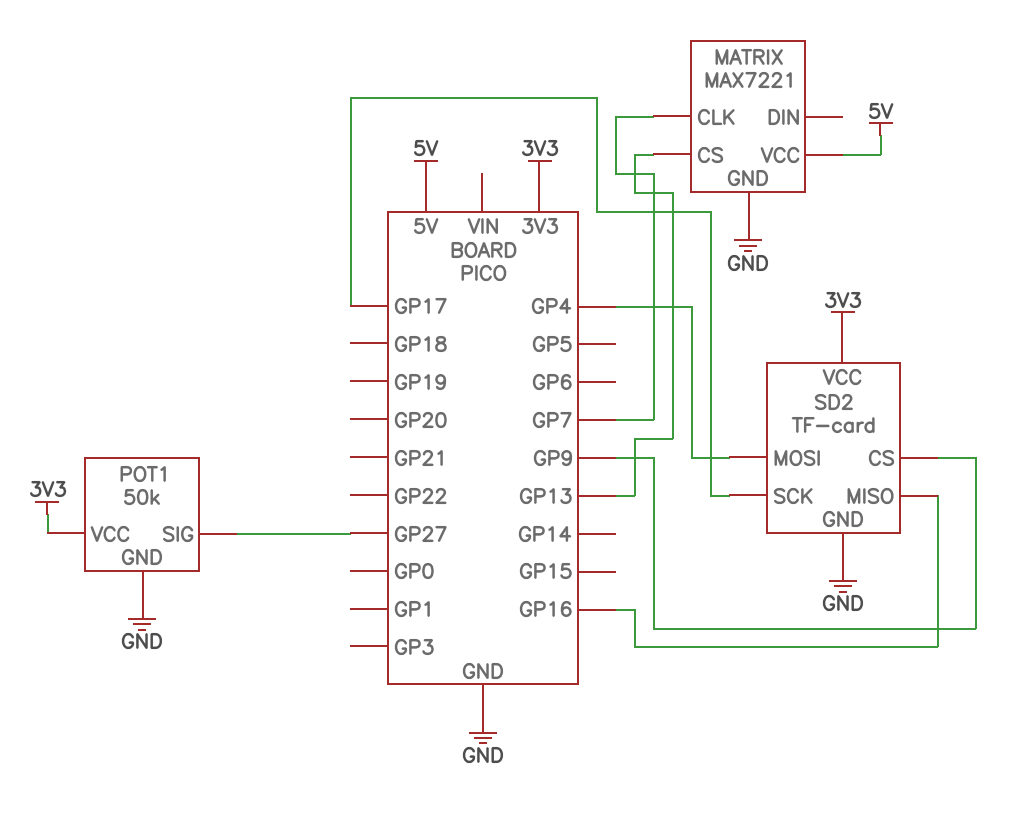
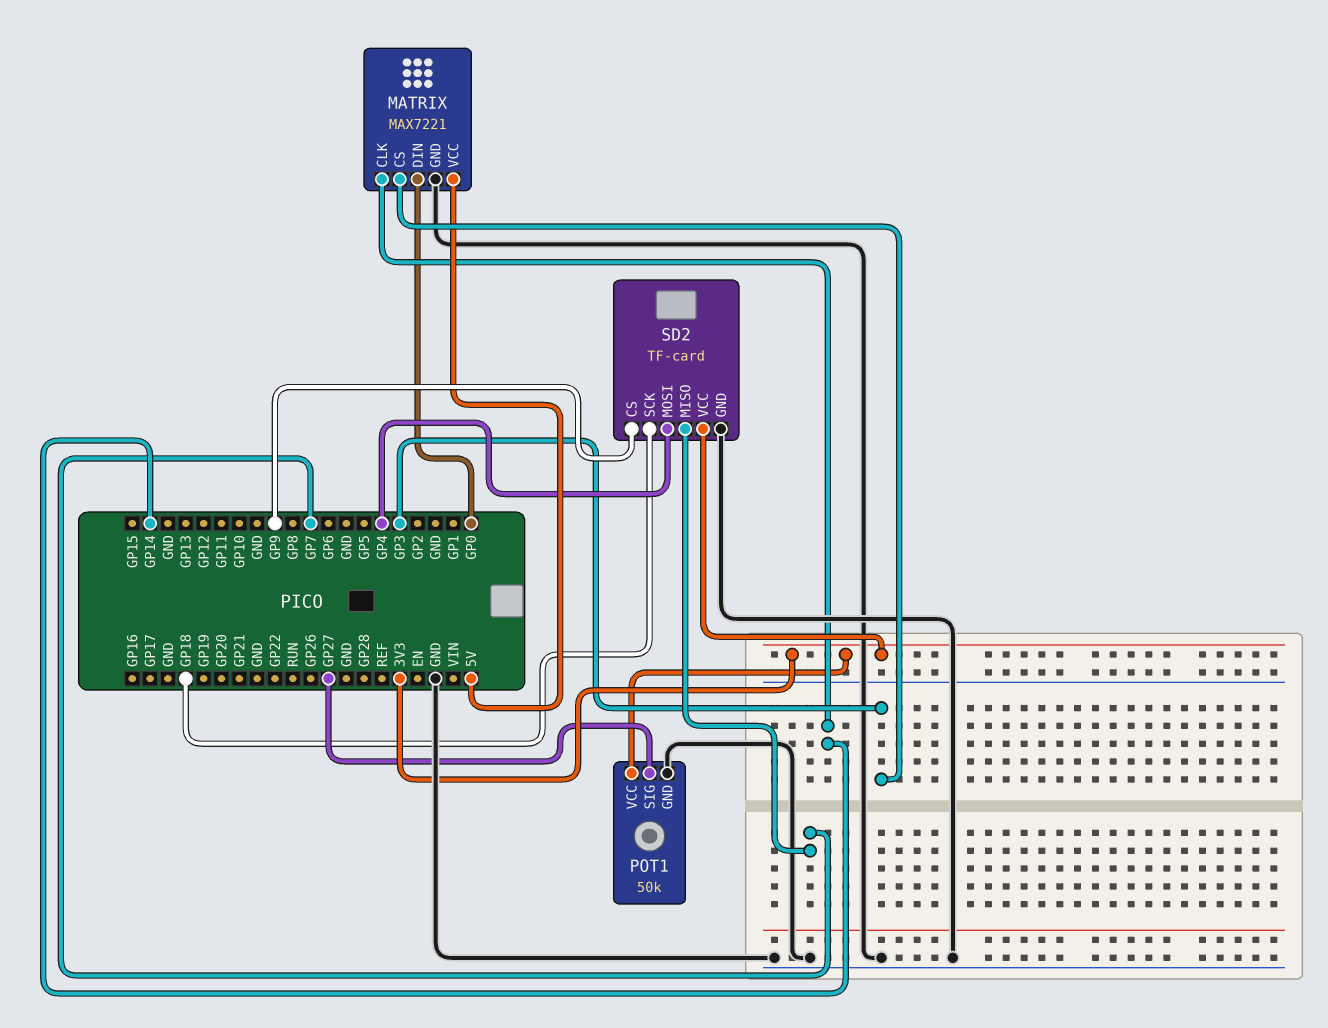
MATRIX pin CLK: GP7 -> GP14
MATRIX pin CS: GP13 -> GP3
MATRIX pin DIN: none -> GP0
SD2 pin MISO: GP16 -> GP7
SD2 pin SCK: GP17 -> GP18

